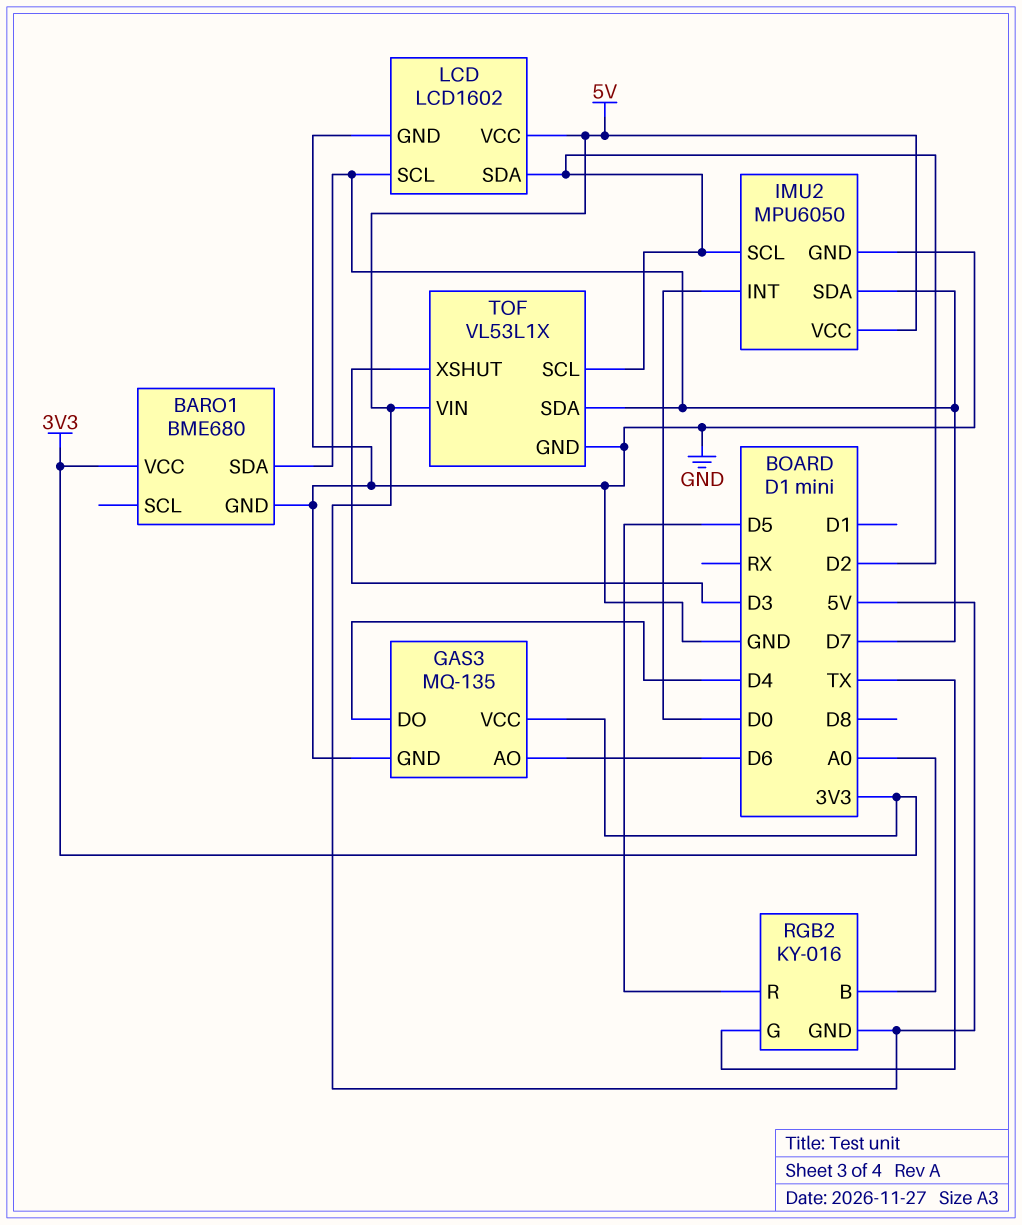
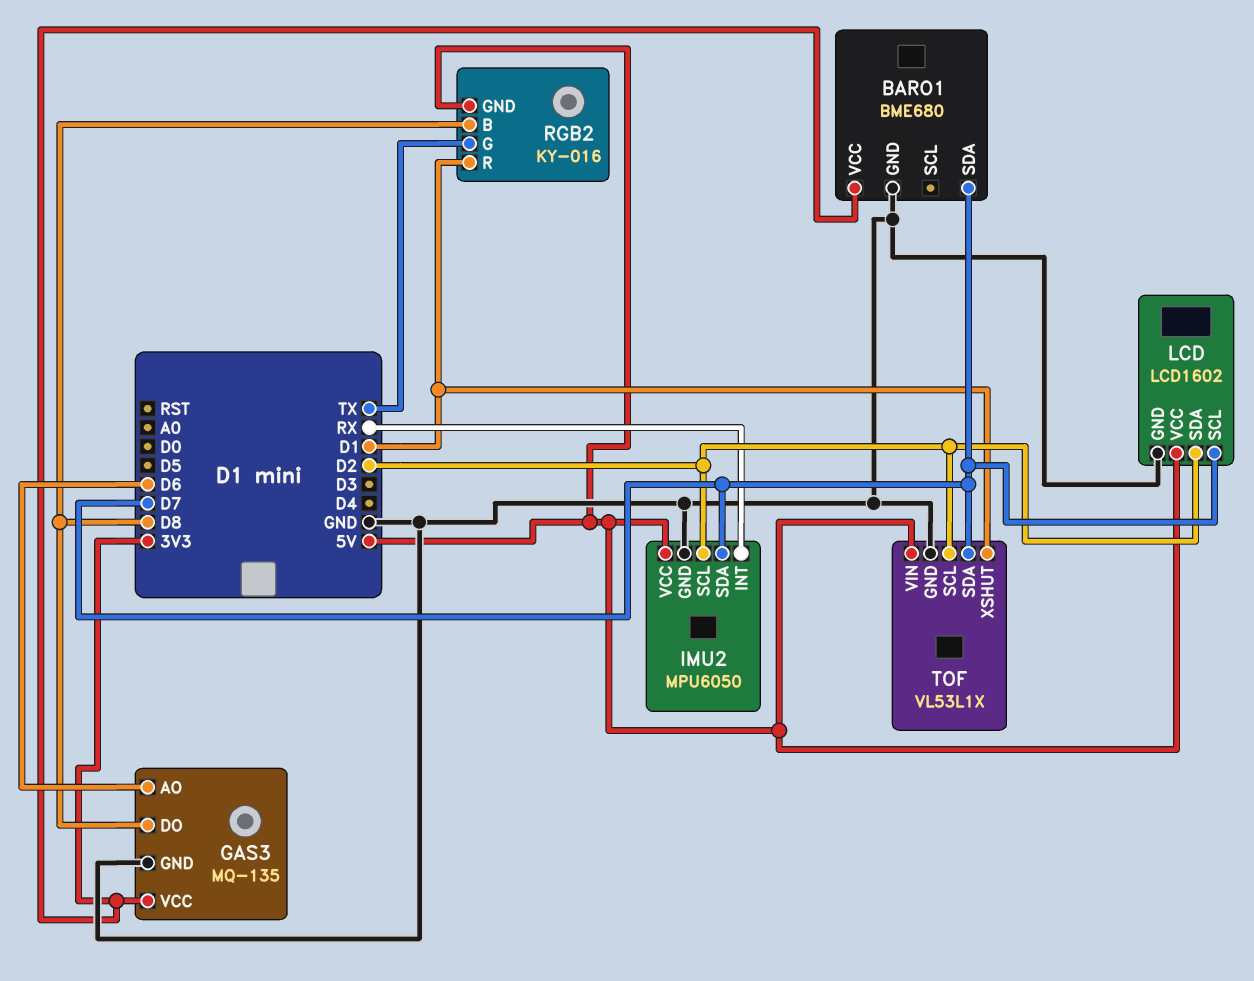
GAS3 pin DO: D4 -> D8
IMU2 pin INT: D0 -> RX
RGB2 pin B: A0 -> D8
RGB2 pin R: D5 -> D1
TOF pin XSHUT: D3 -> D1

